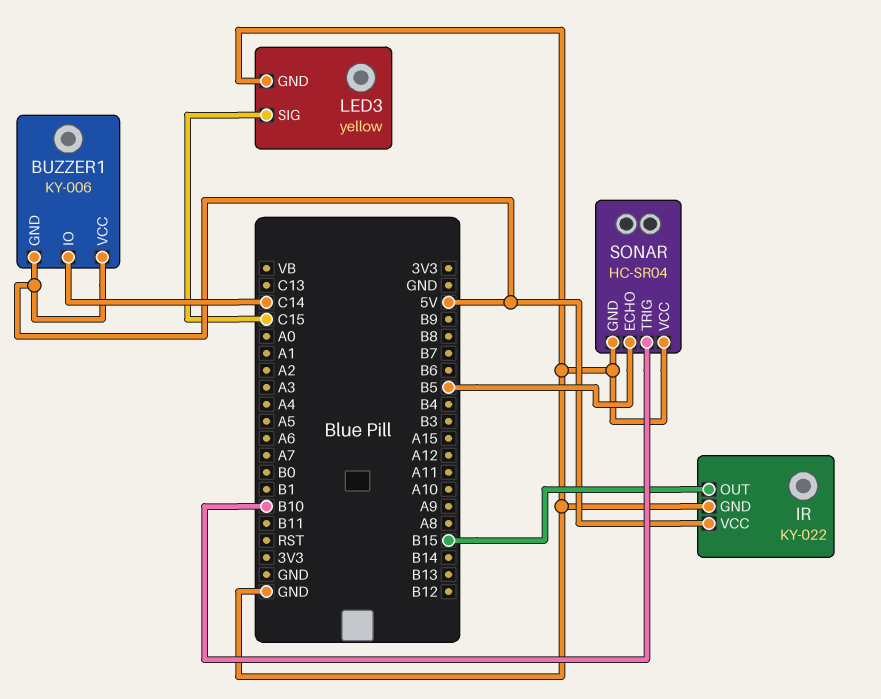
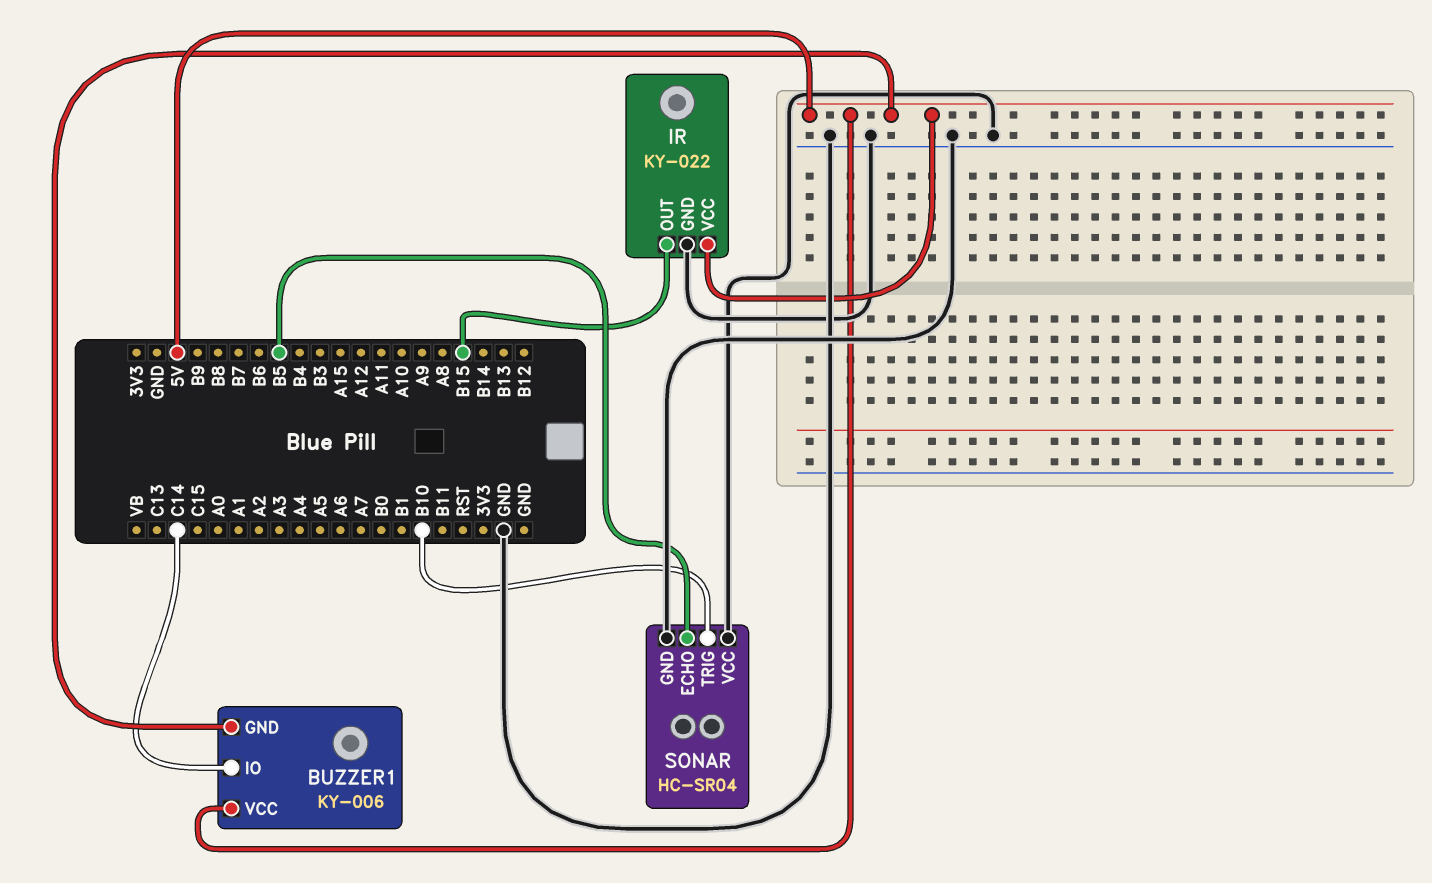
LED3: yellow -> none
LED3 pin GND: GND -> none
LED3 pin SIG: C15 -> none

